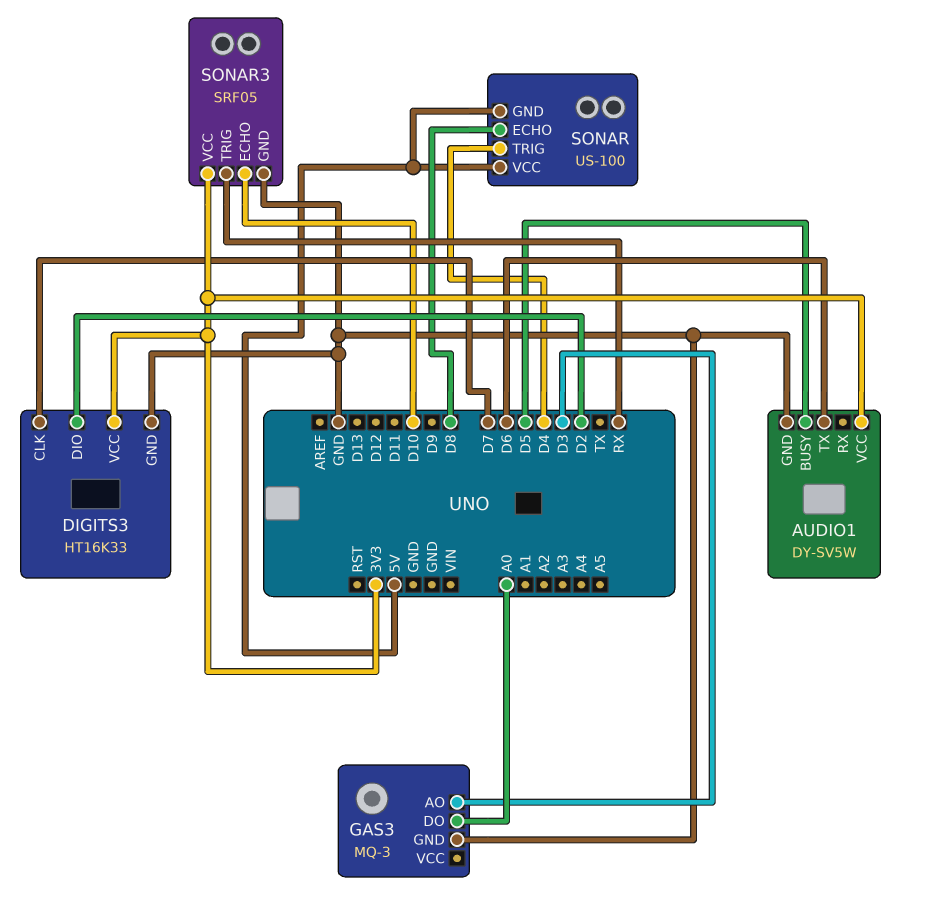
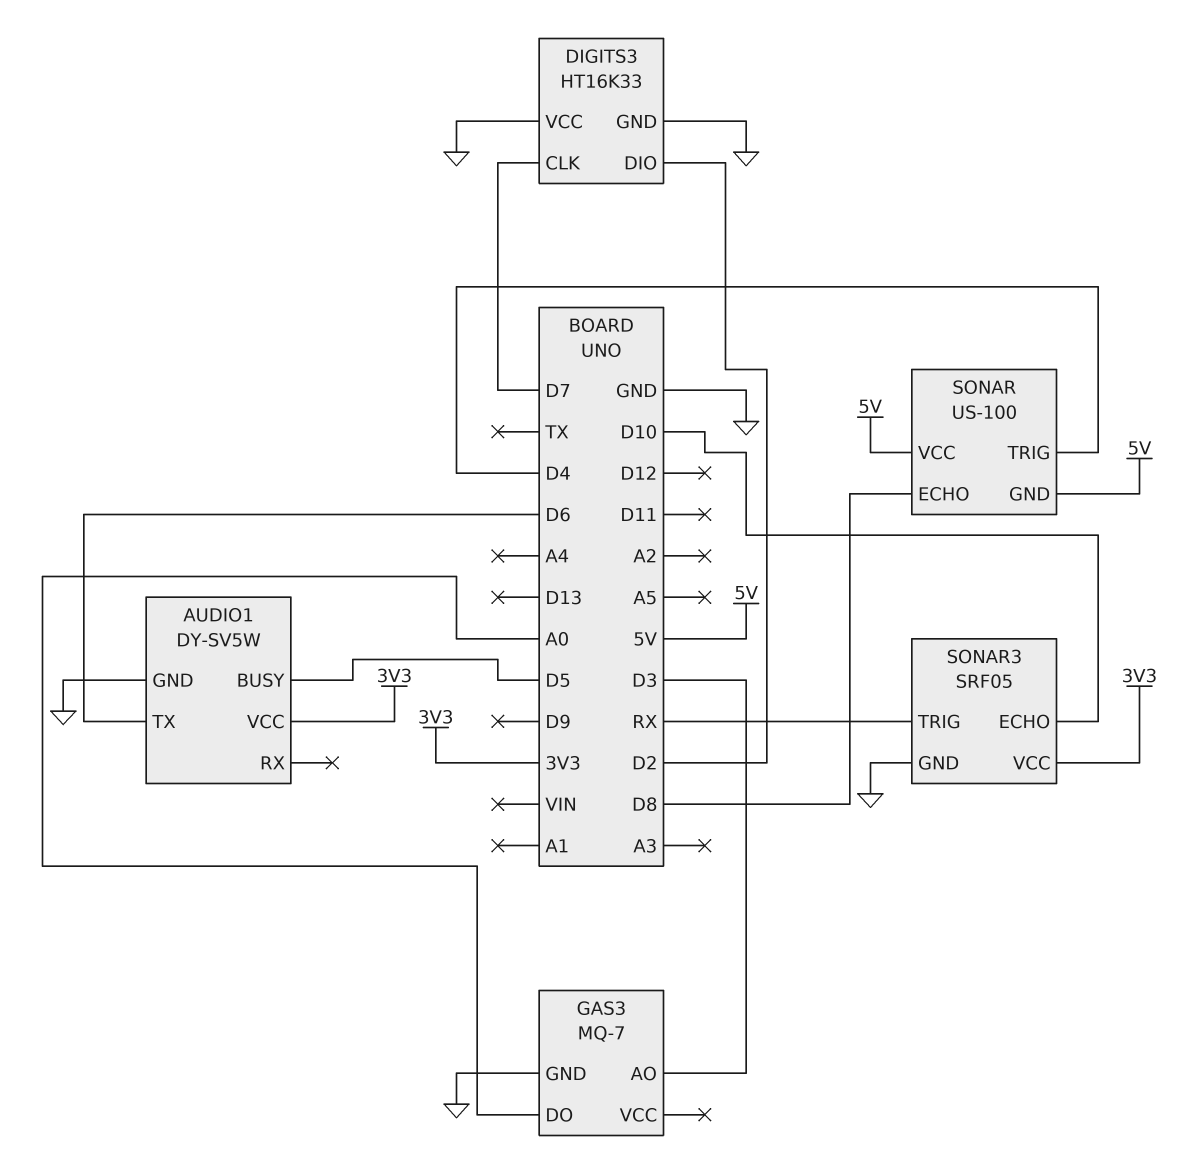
DIGITS3 pin VCC: 3V3 -> GND
GAS3: MQ-3 -> MQ-7

